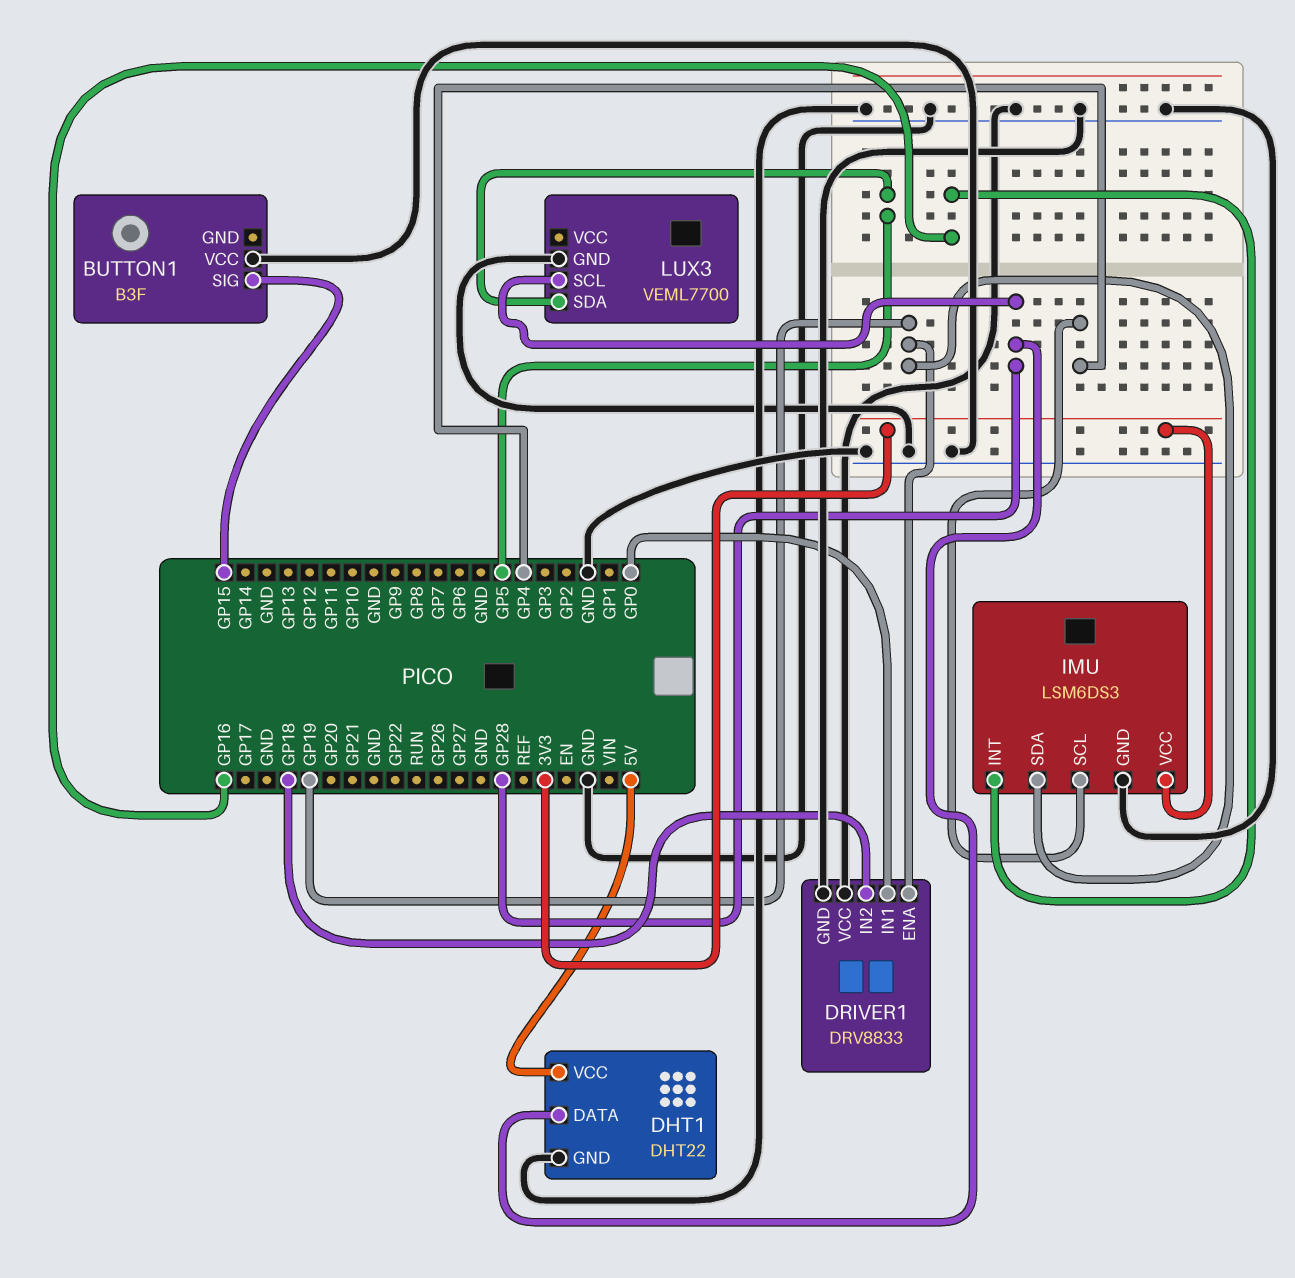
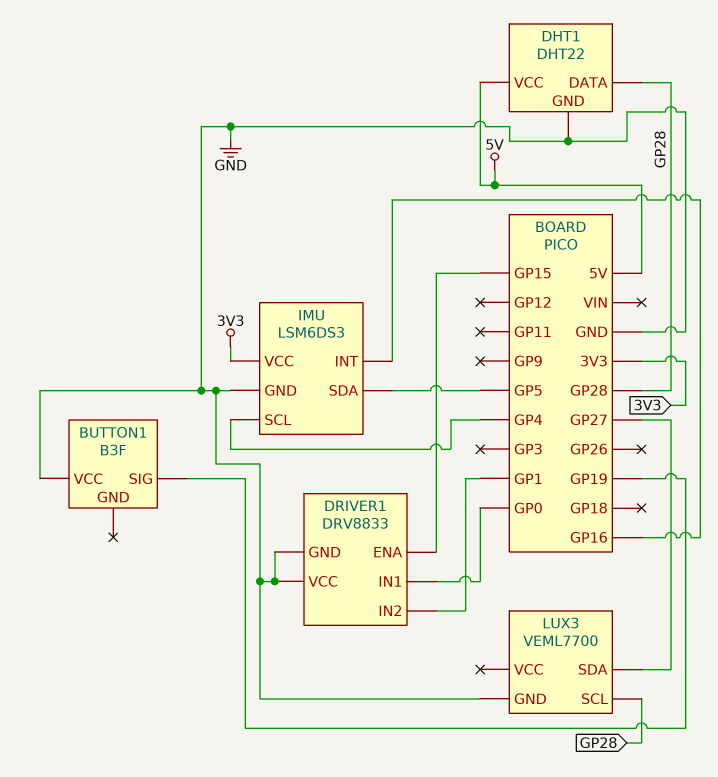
BUTTON1 pin SIG: GP15 -> GP19
DRIVER1 pin ENA: GP19 -> GP15
DRIVER1 pin IN2: GP18 -> GP1
IMU pin SDA: GP19 -> GP5
LUX3 pin SDA: GP5 -> GP27

